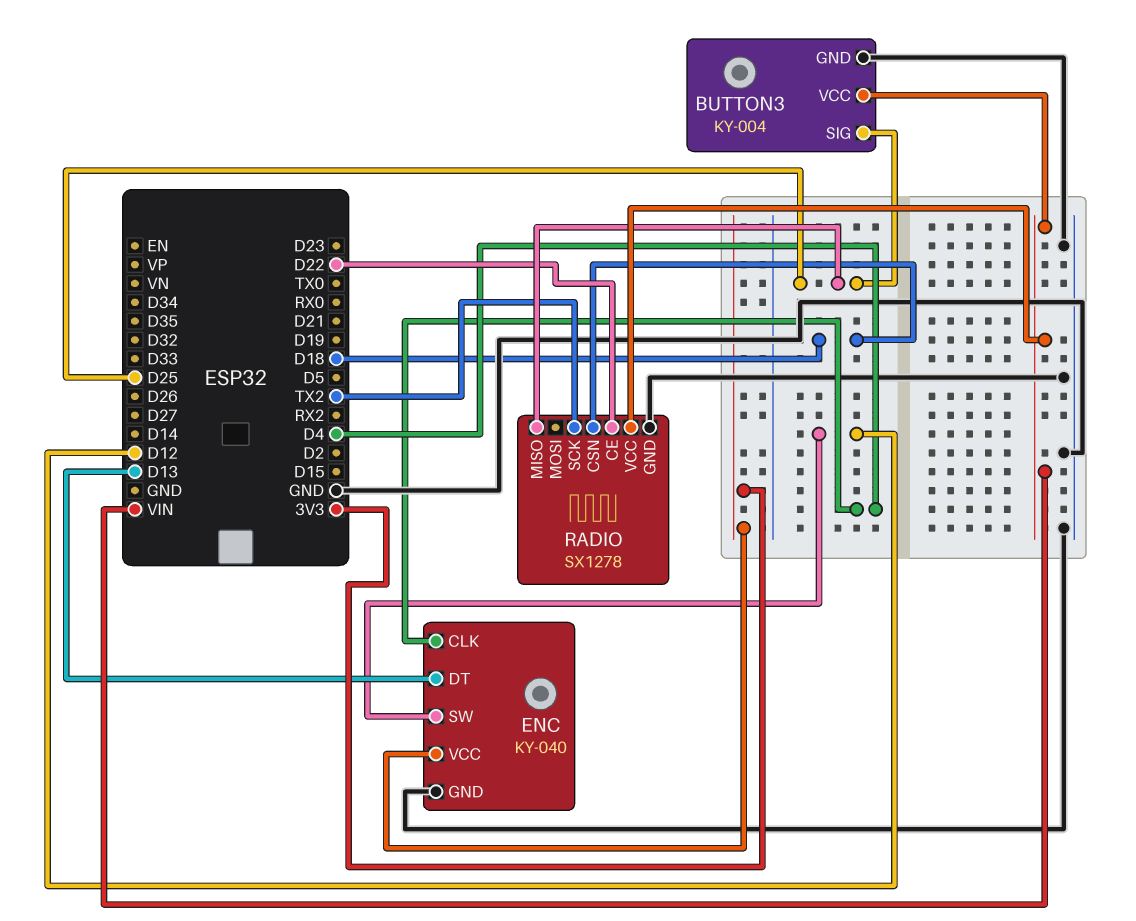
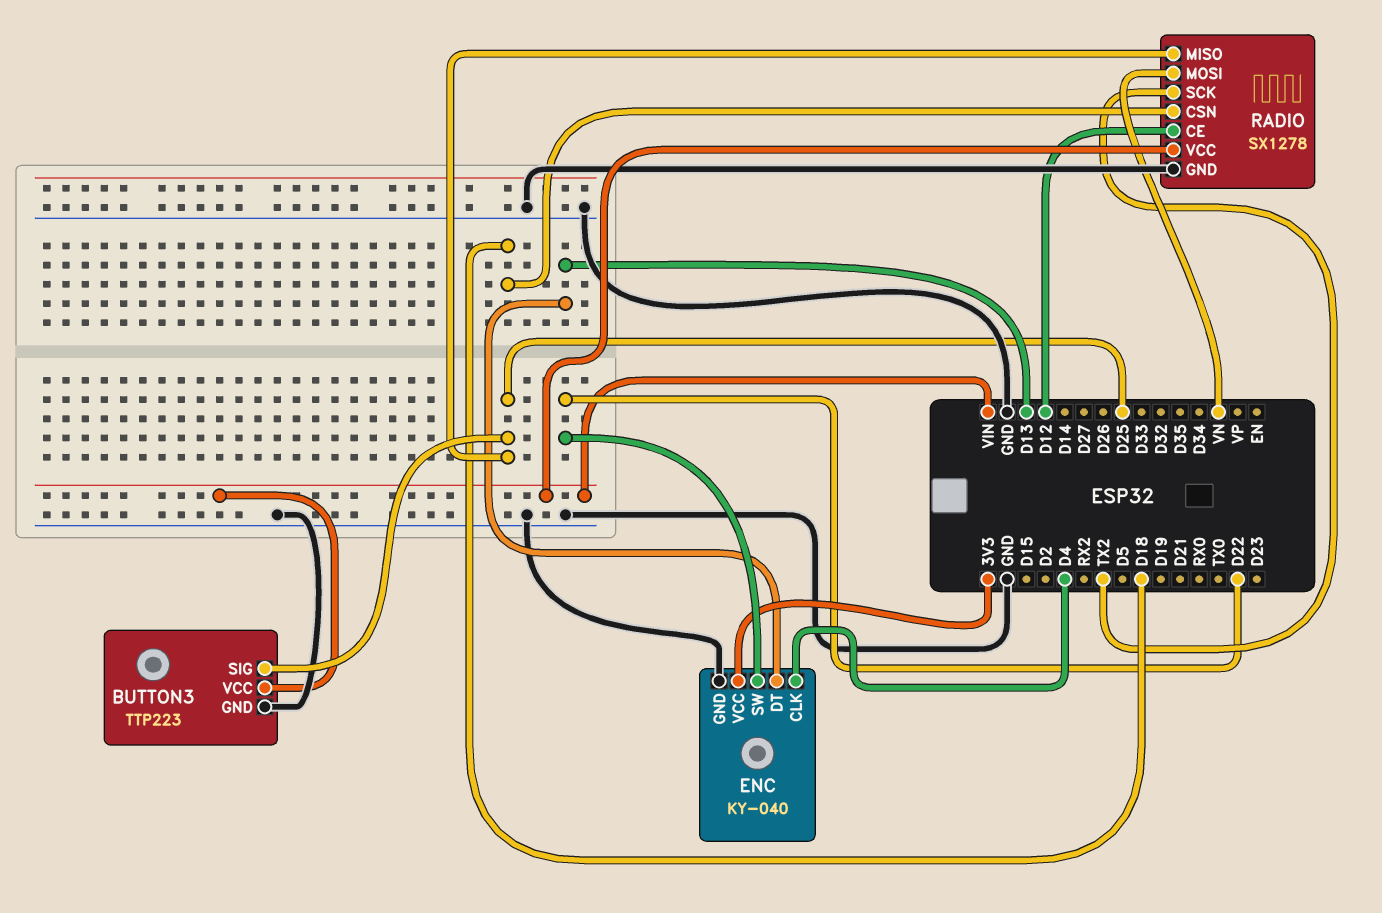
BUTTON3: KY-004 -> TTP223
ENC pin SW: D12 -> D22
RADIO pin CE: D22 -> D12
RADIO pin MOSI: none -> VN

